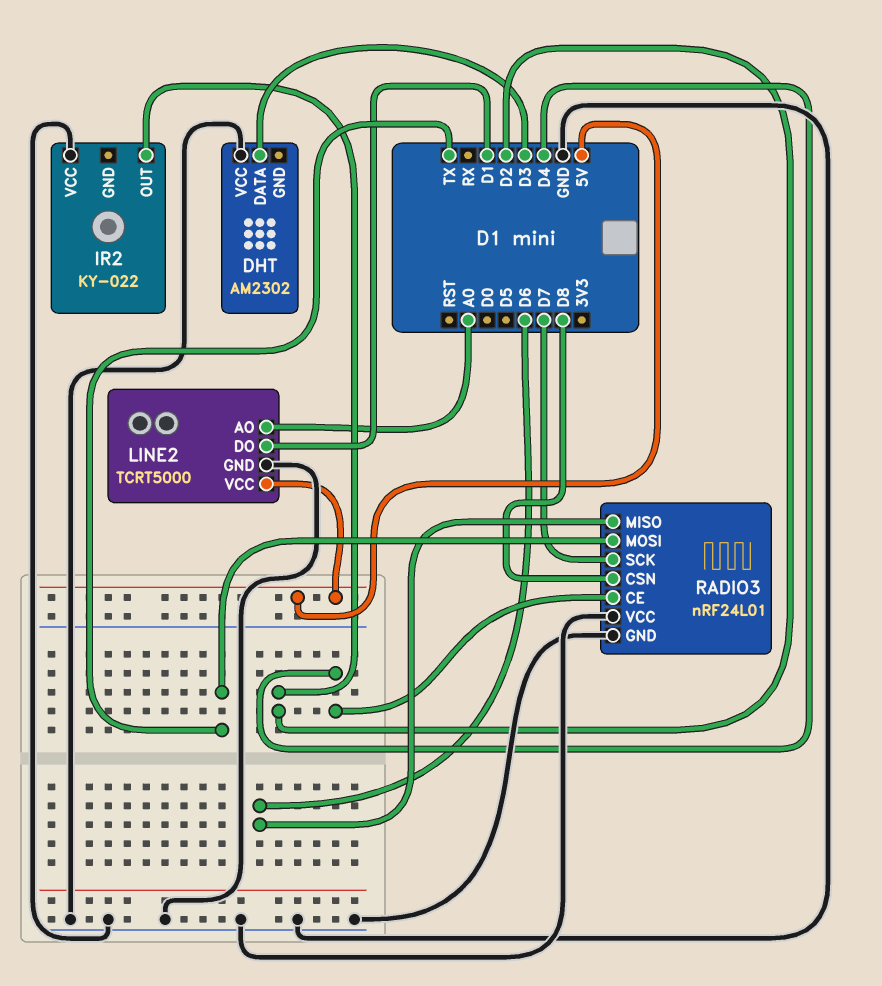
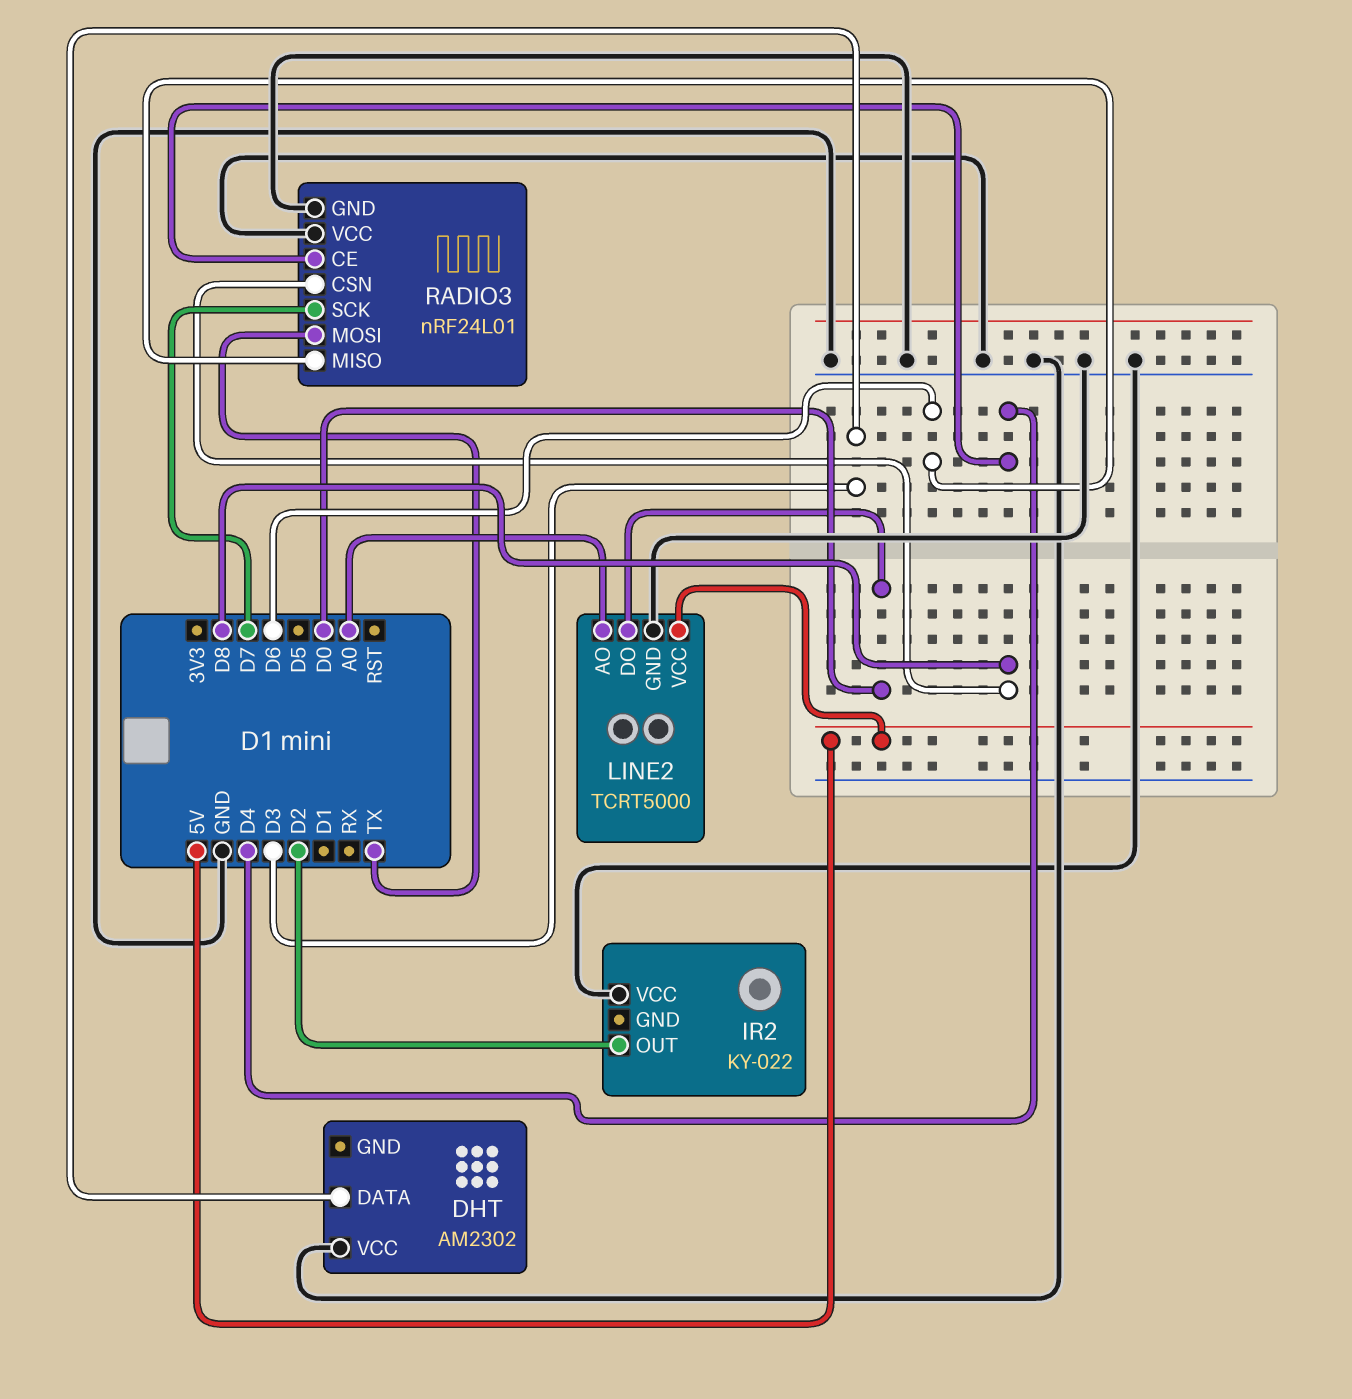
LINE2 pin DO: D1 -> D0

